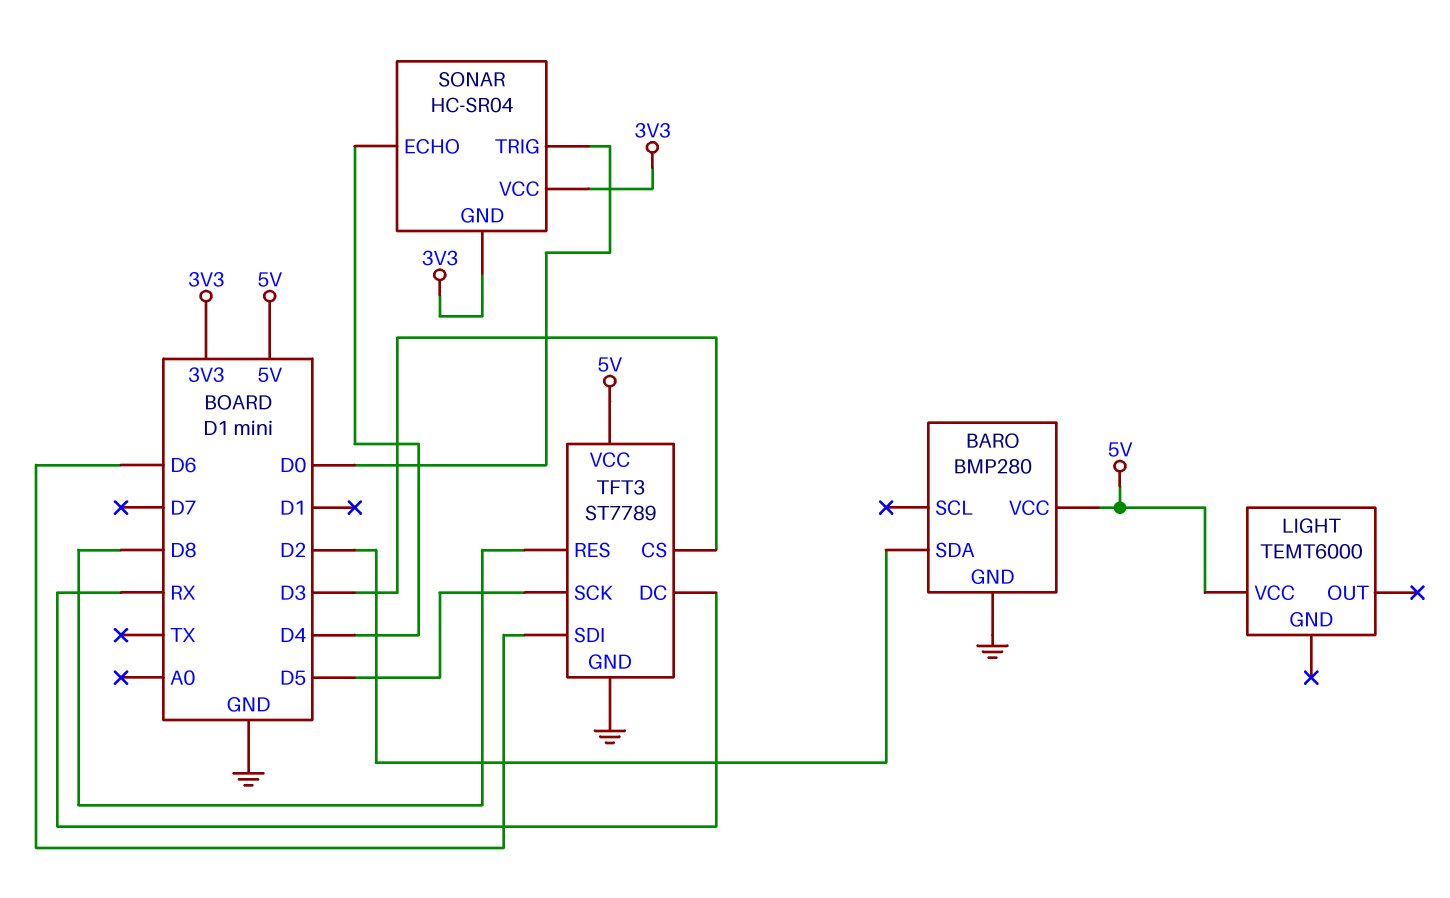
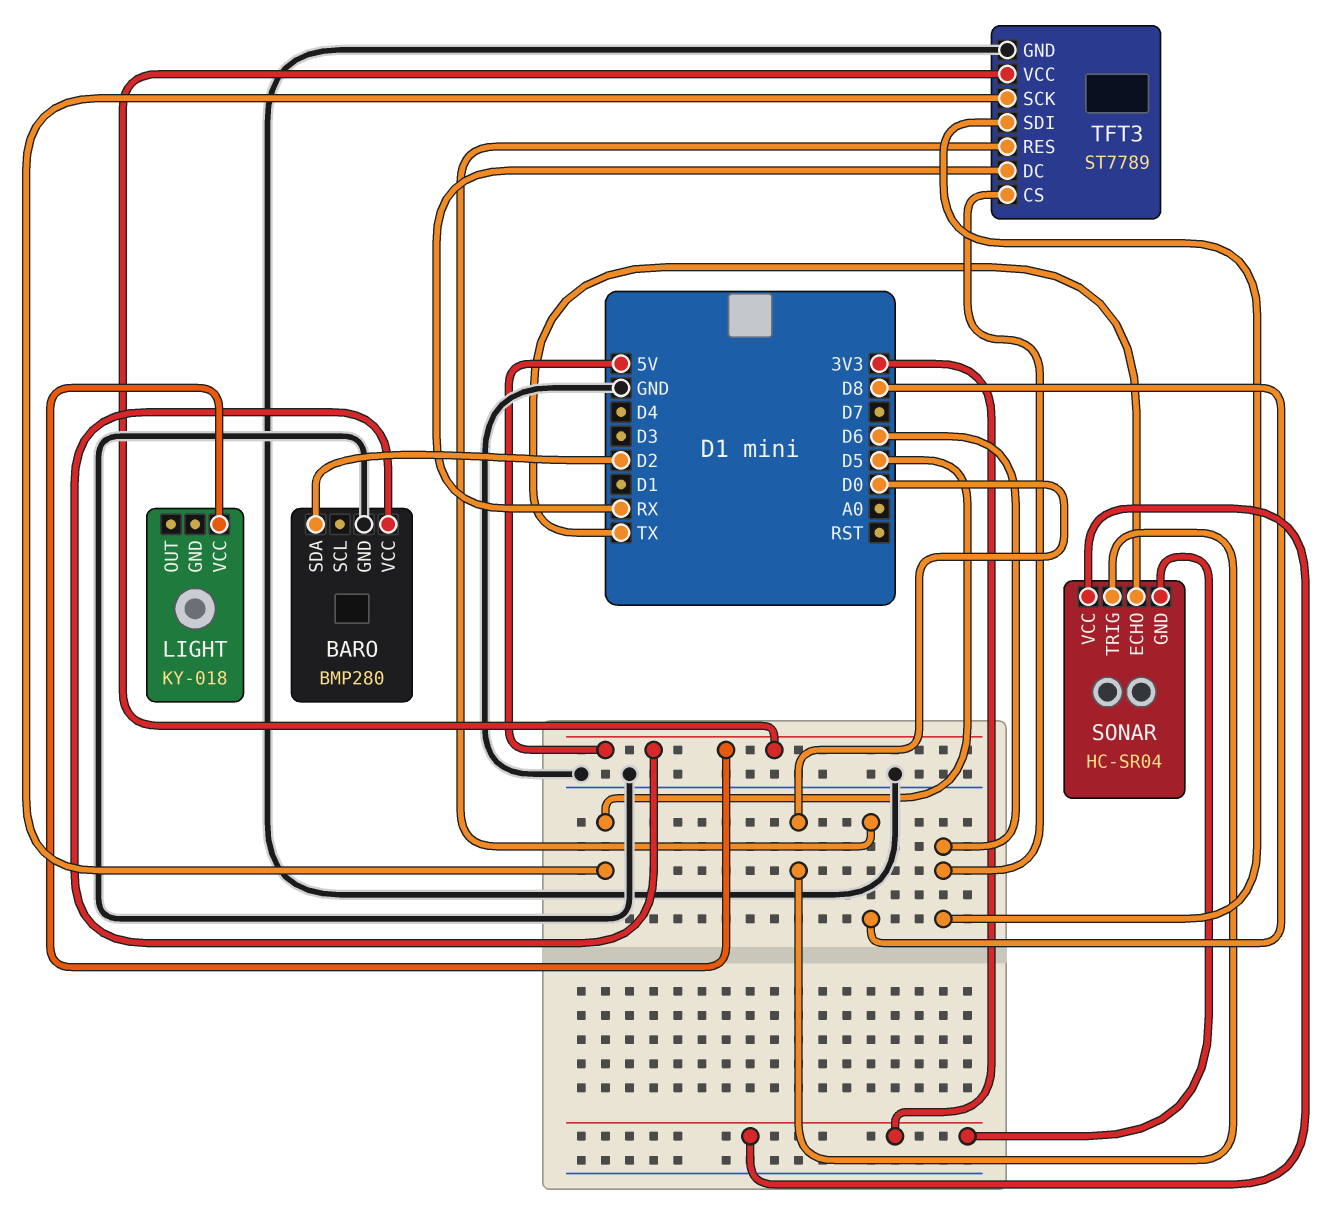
LIGHT: TEMT6000 -> KY-018
SONAR pin ECHO: D4 -> TX
TFT3 pin CS: D3 -> D6

